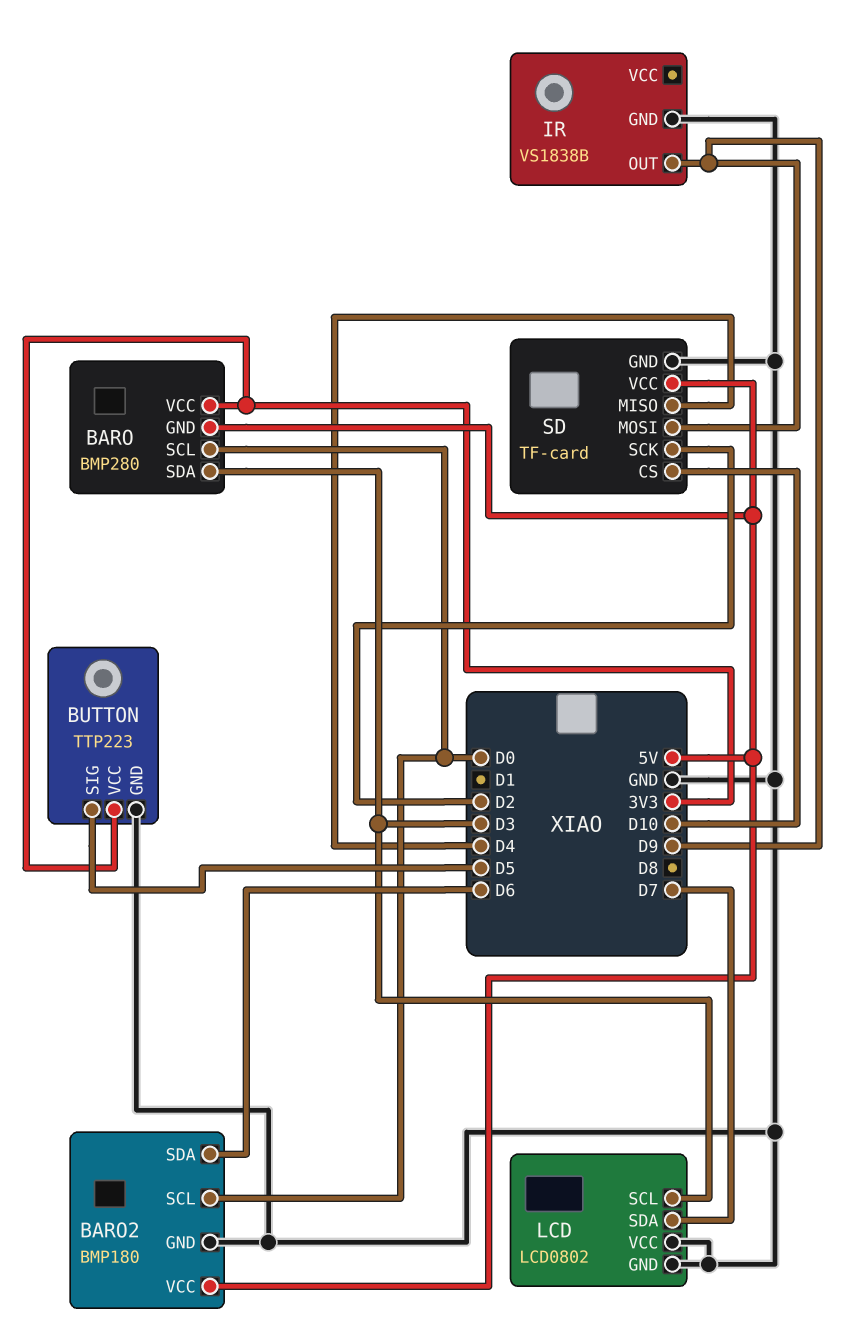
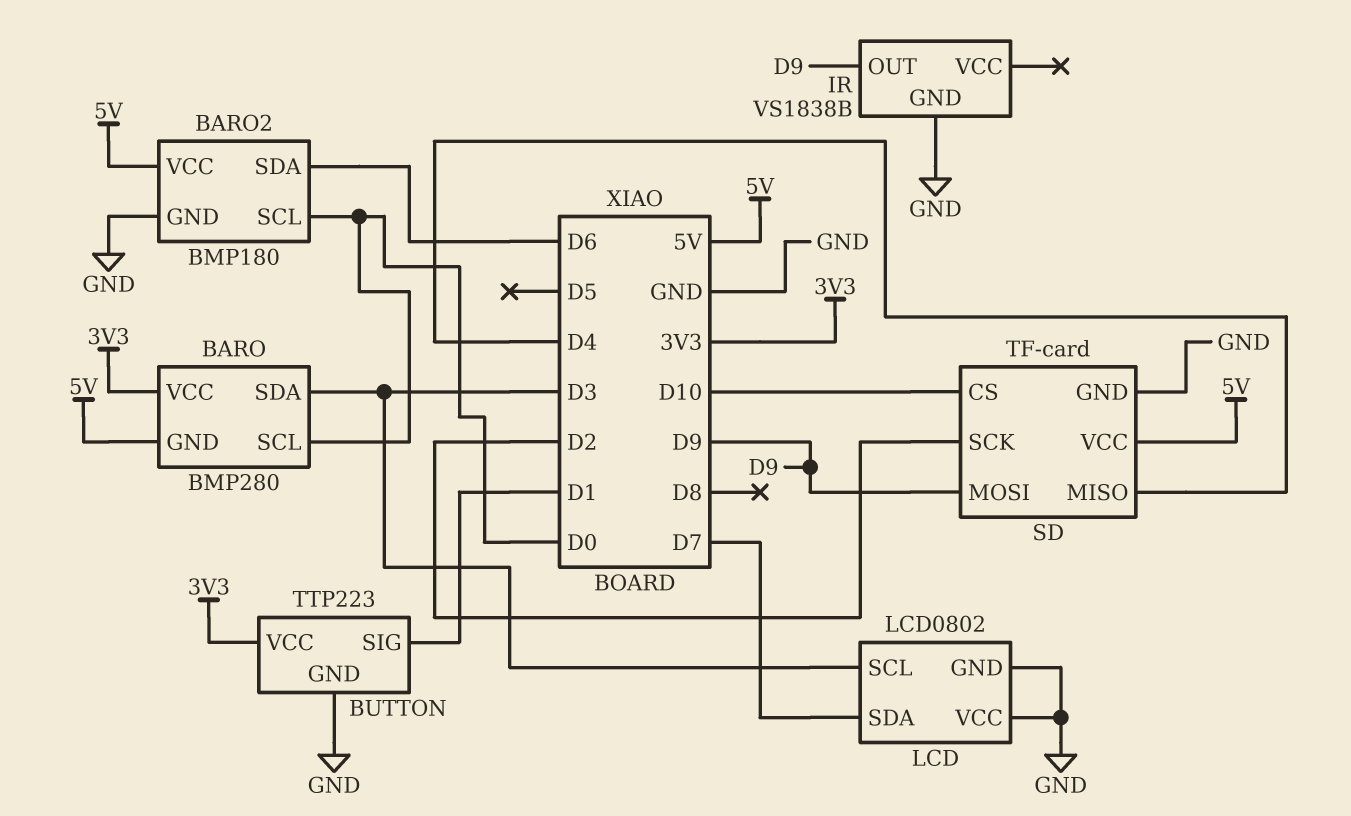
BUTTON pin SIG: D5 -> D1

